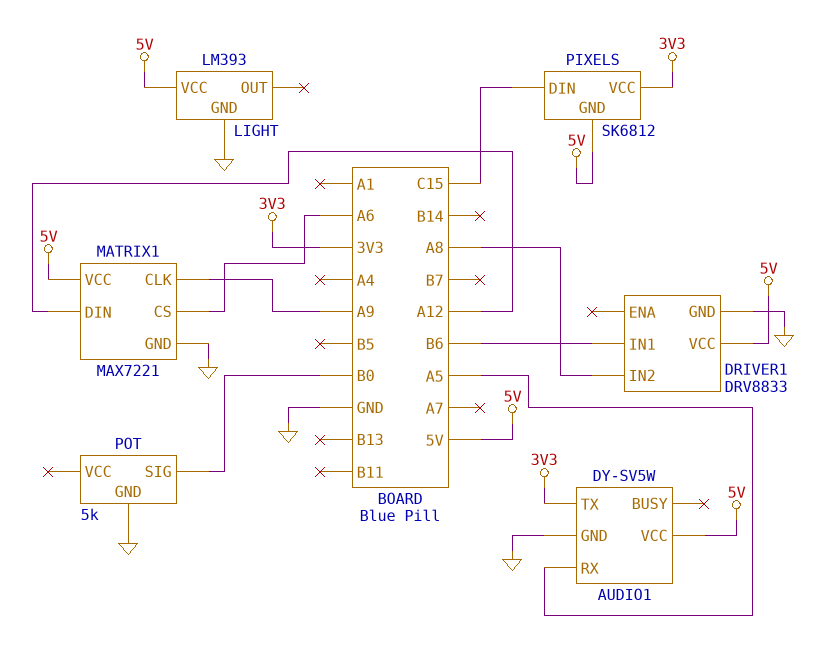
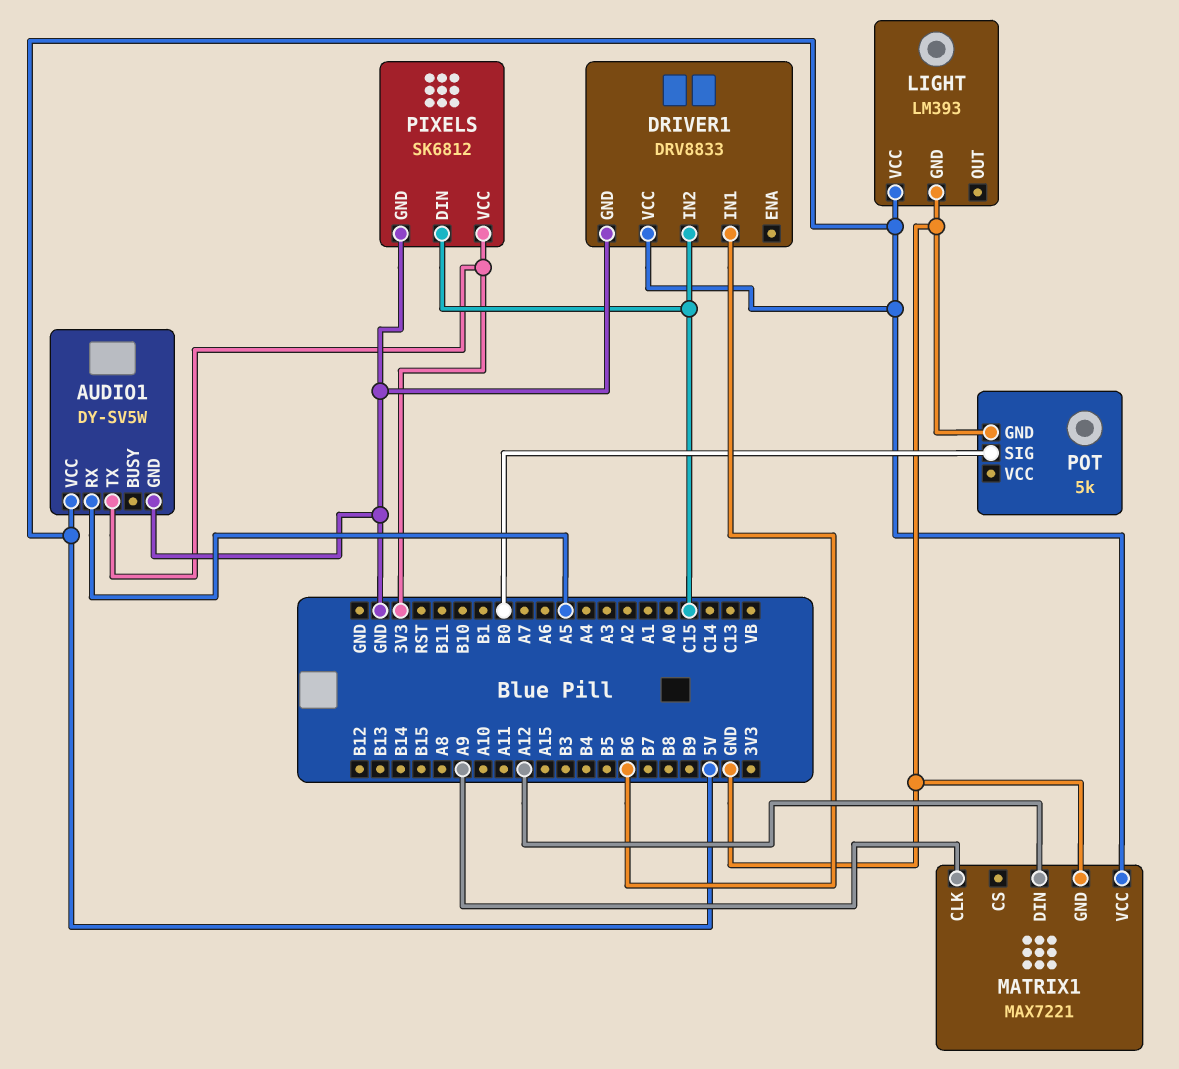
DRIVER1 pin IN2: A8 -> C15
MATRIX1 pin CS: A6 -> none
PIXELS pin GND: 5V -> GND

